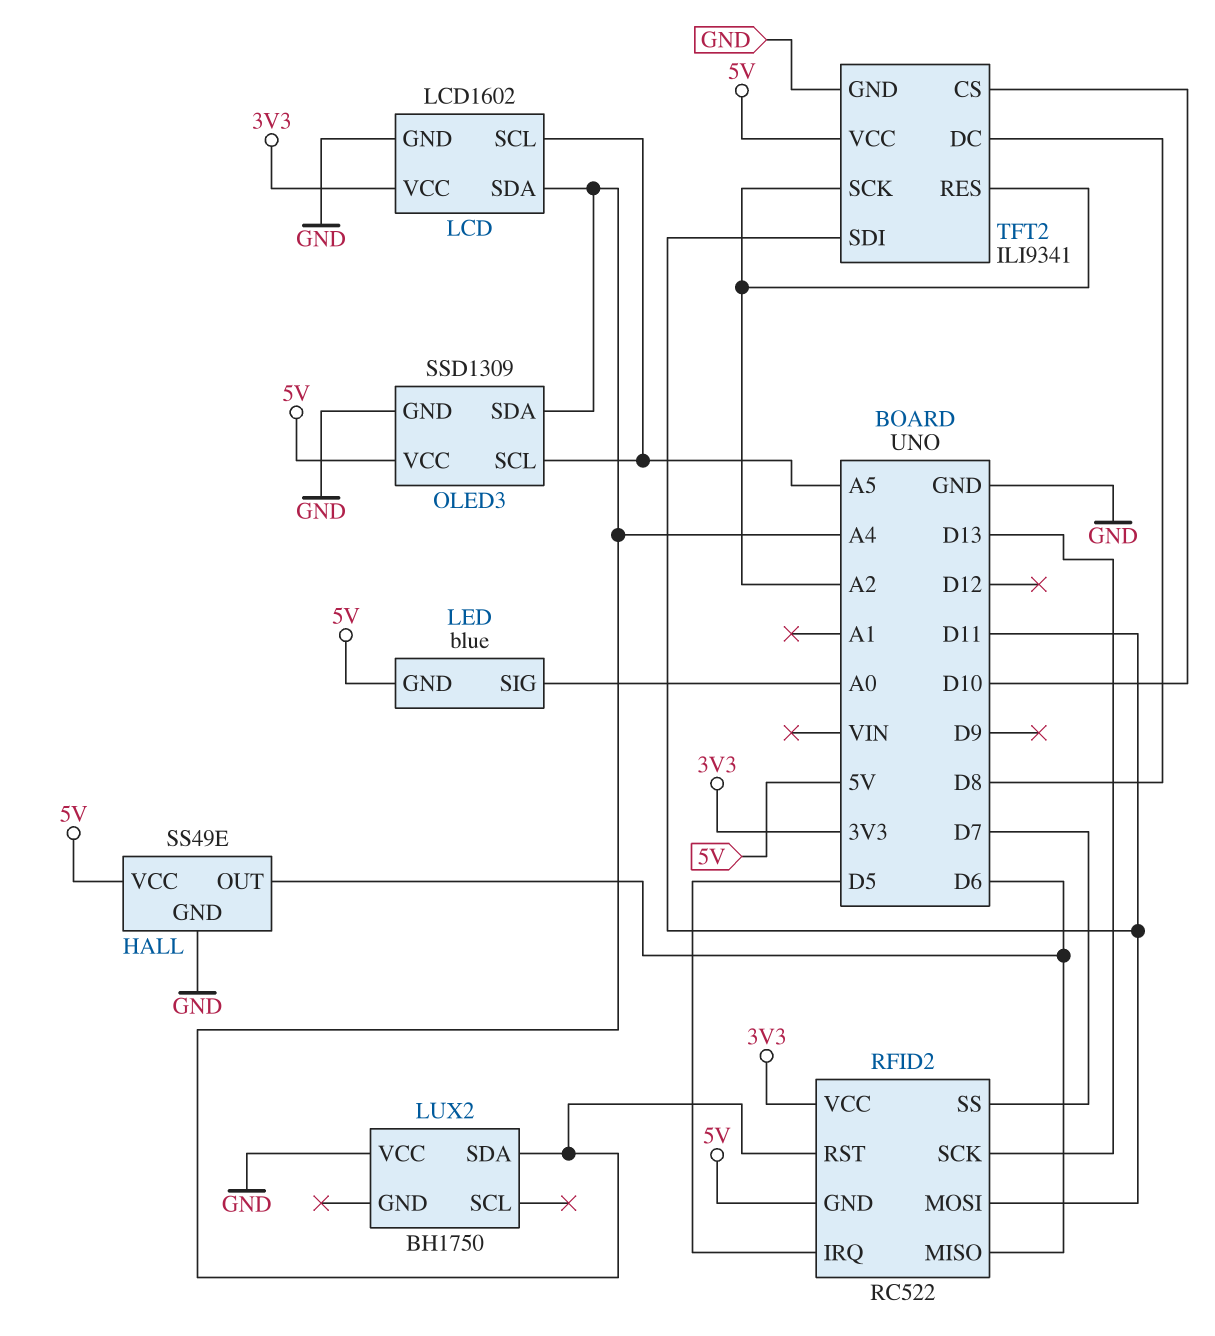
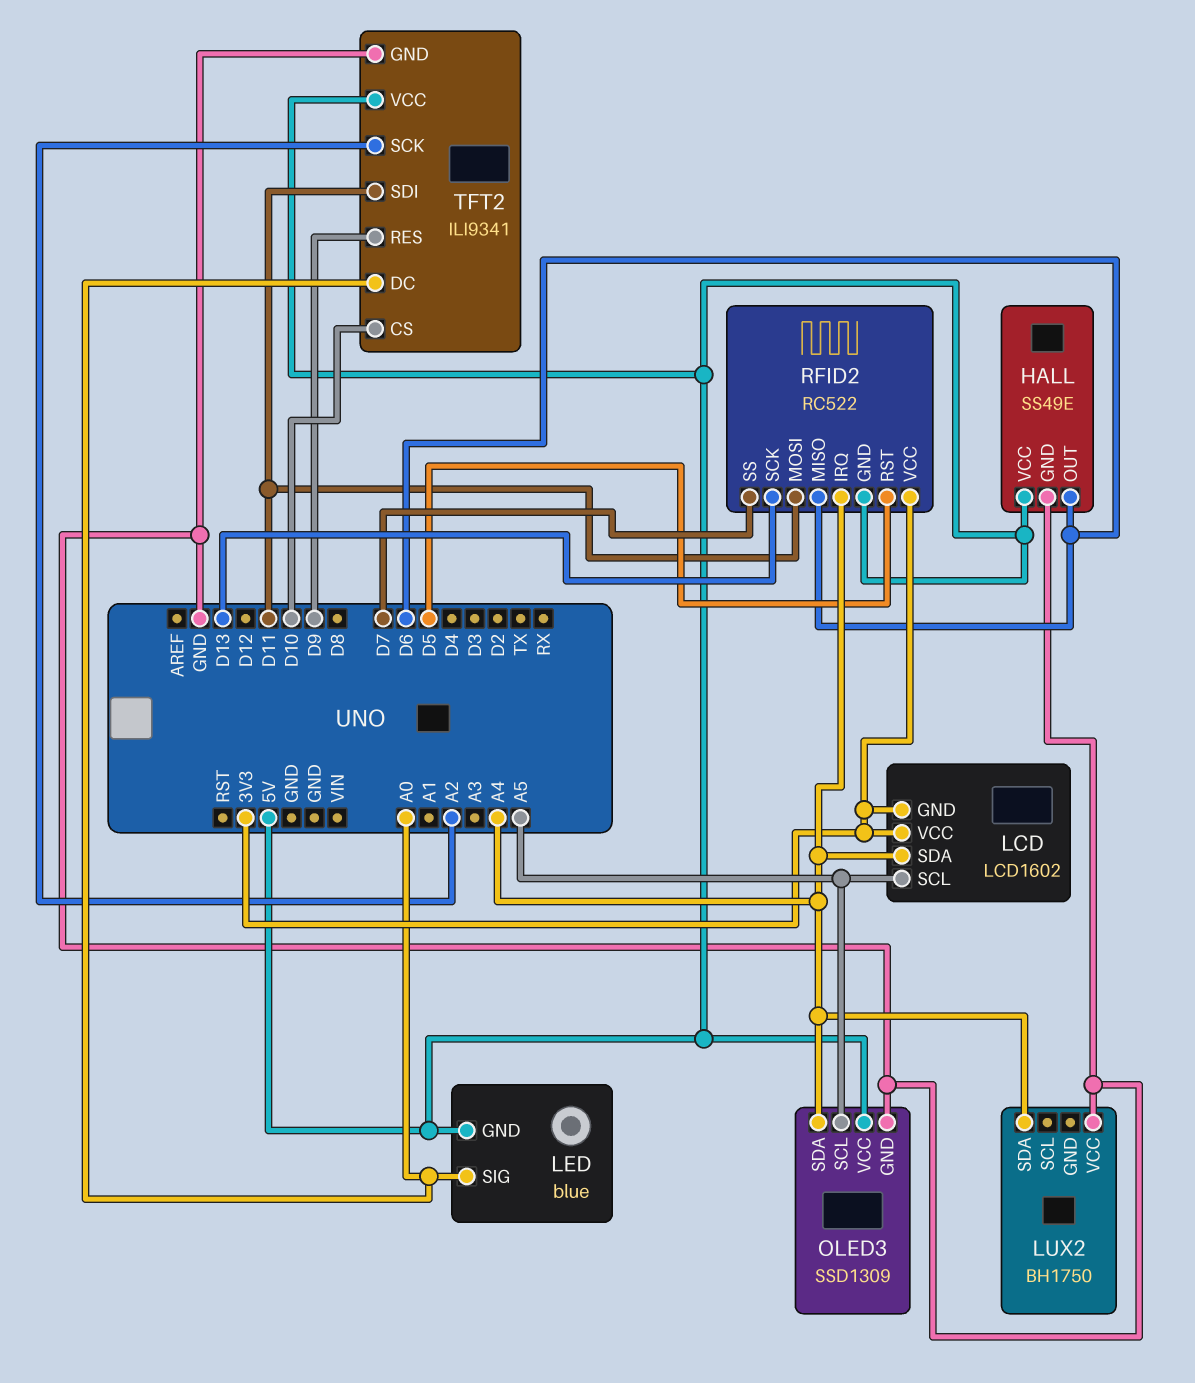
LCD pin GND: GND -> 3V3
RFID2 pin IRQ: D5 -> A4
RFID2 pin RST: A4 -> D5
TFT2 pin DC: D8 -> A0
TFT2 pin RES: A2 -> D9

